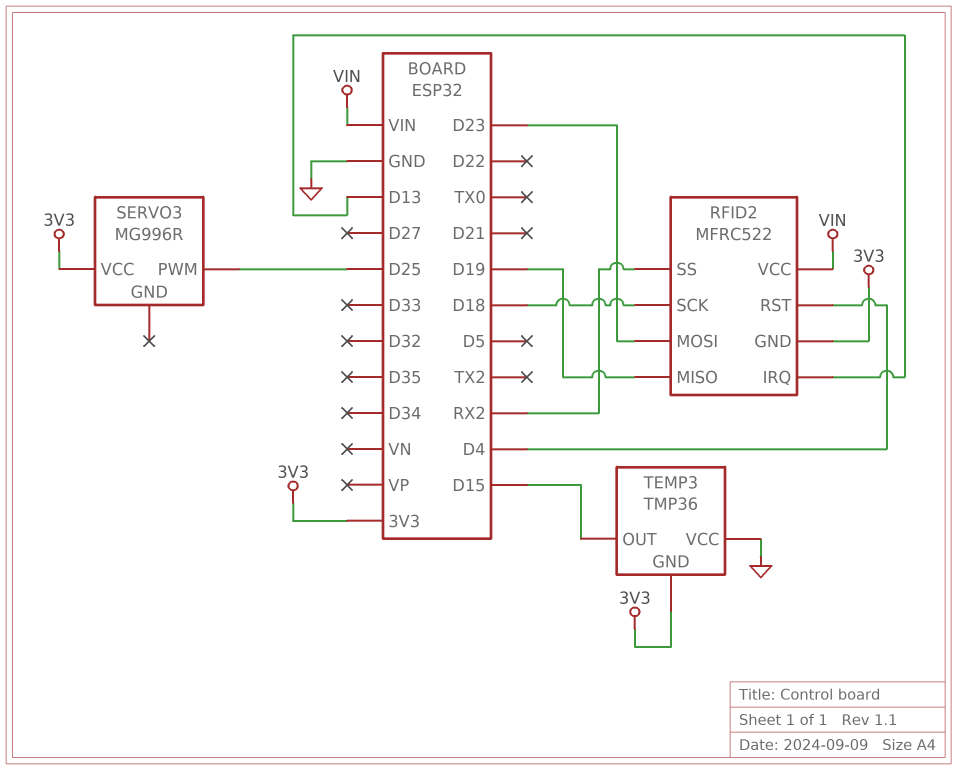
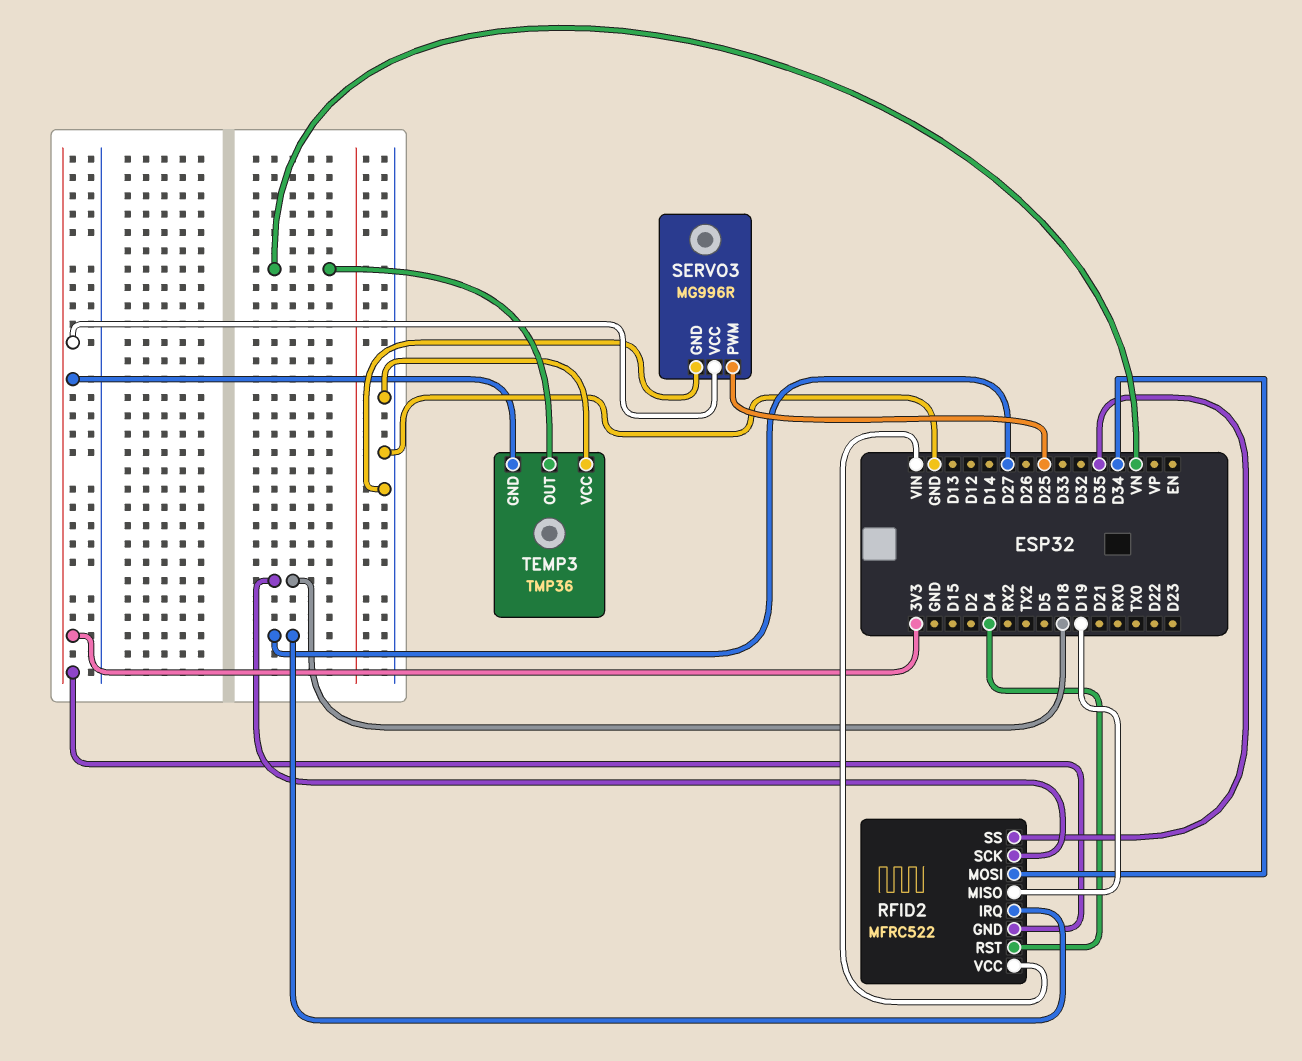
RFID2 pin IRQ: D13 -> D27
RFID2 pin MOSI: D23 -> D34
RFID2 pin SS: RX2 -> D35
SERVO3 pin GND: none -> GND
TEMP3 pin OUT: D15 -> VN

